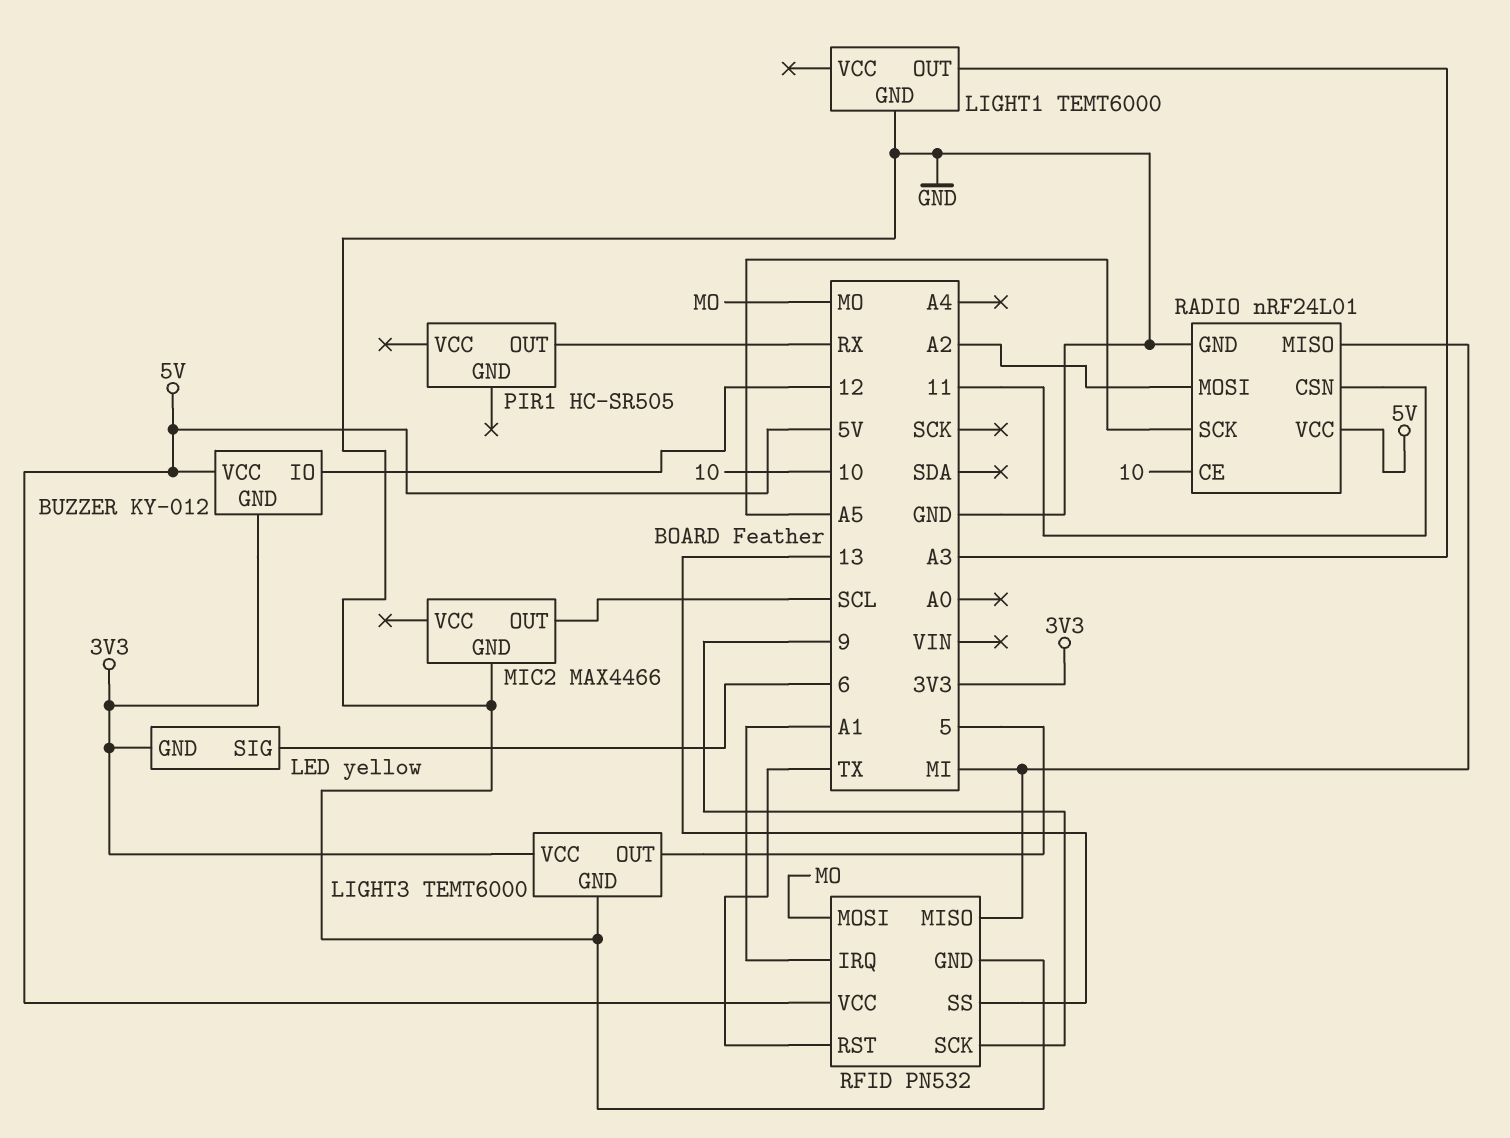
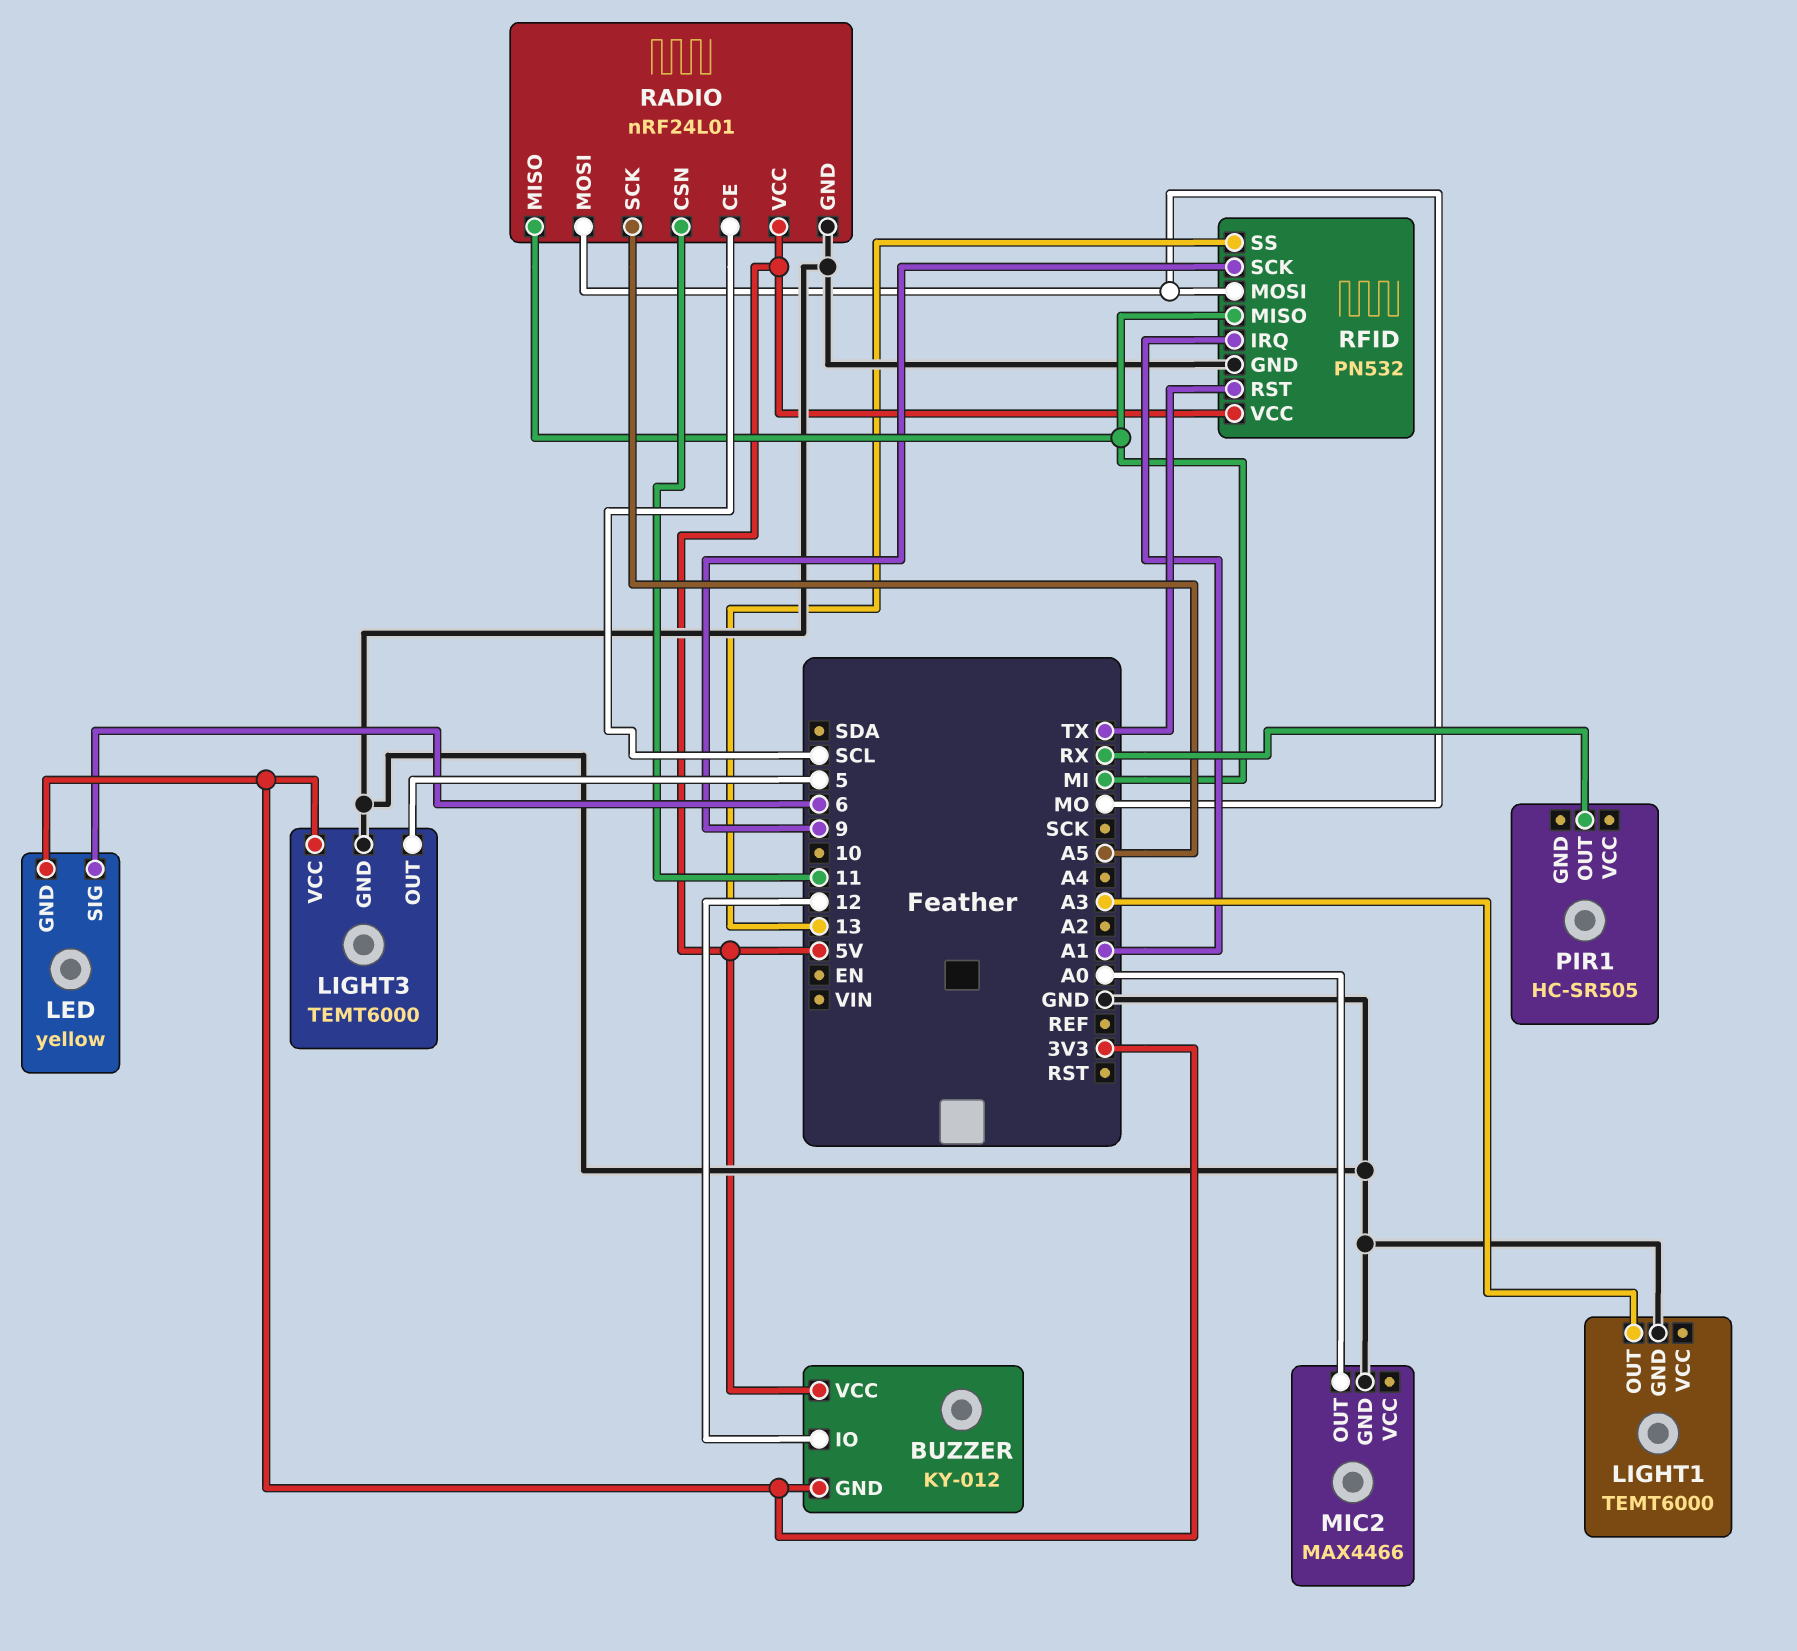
MIC2 pin OUT: SCL -> A0
RADIO pin CE: 10 -> SCL
RADIO pin MOSI: A2 -> MO

